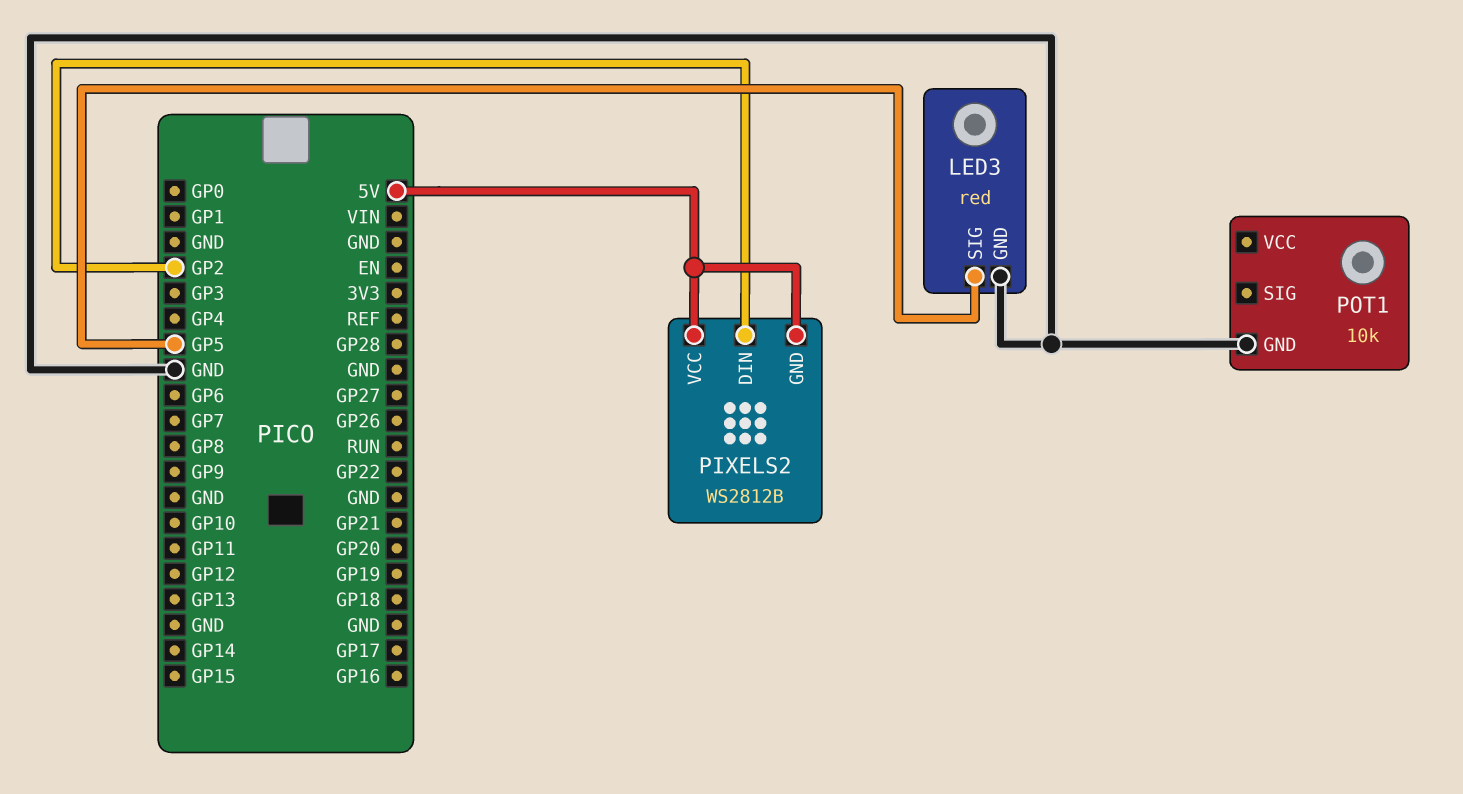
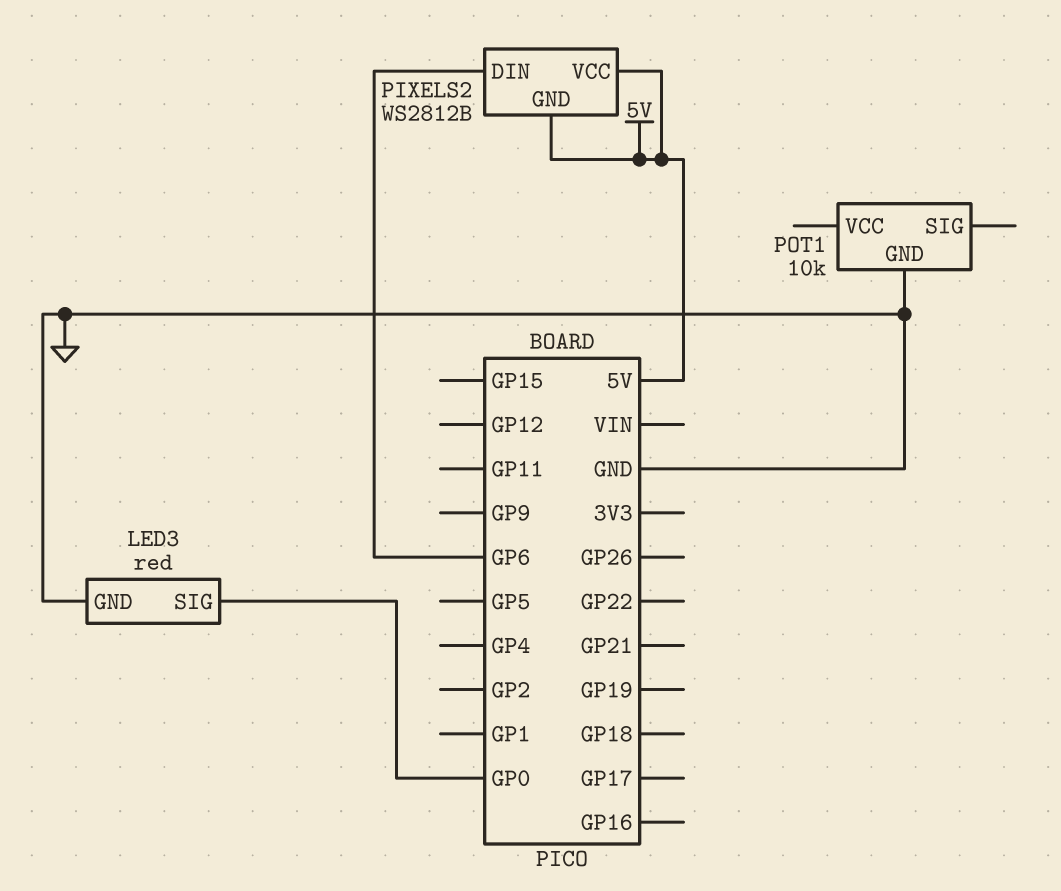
LED3 pin SIG: GP5 -> GP0
PIXELS2 pin DIN: GP2 -> GP6

